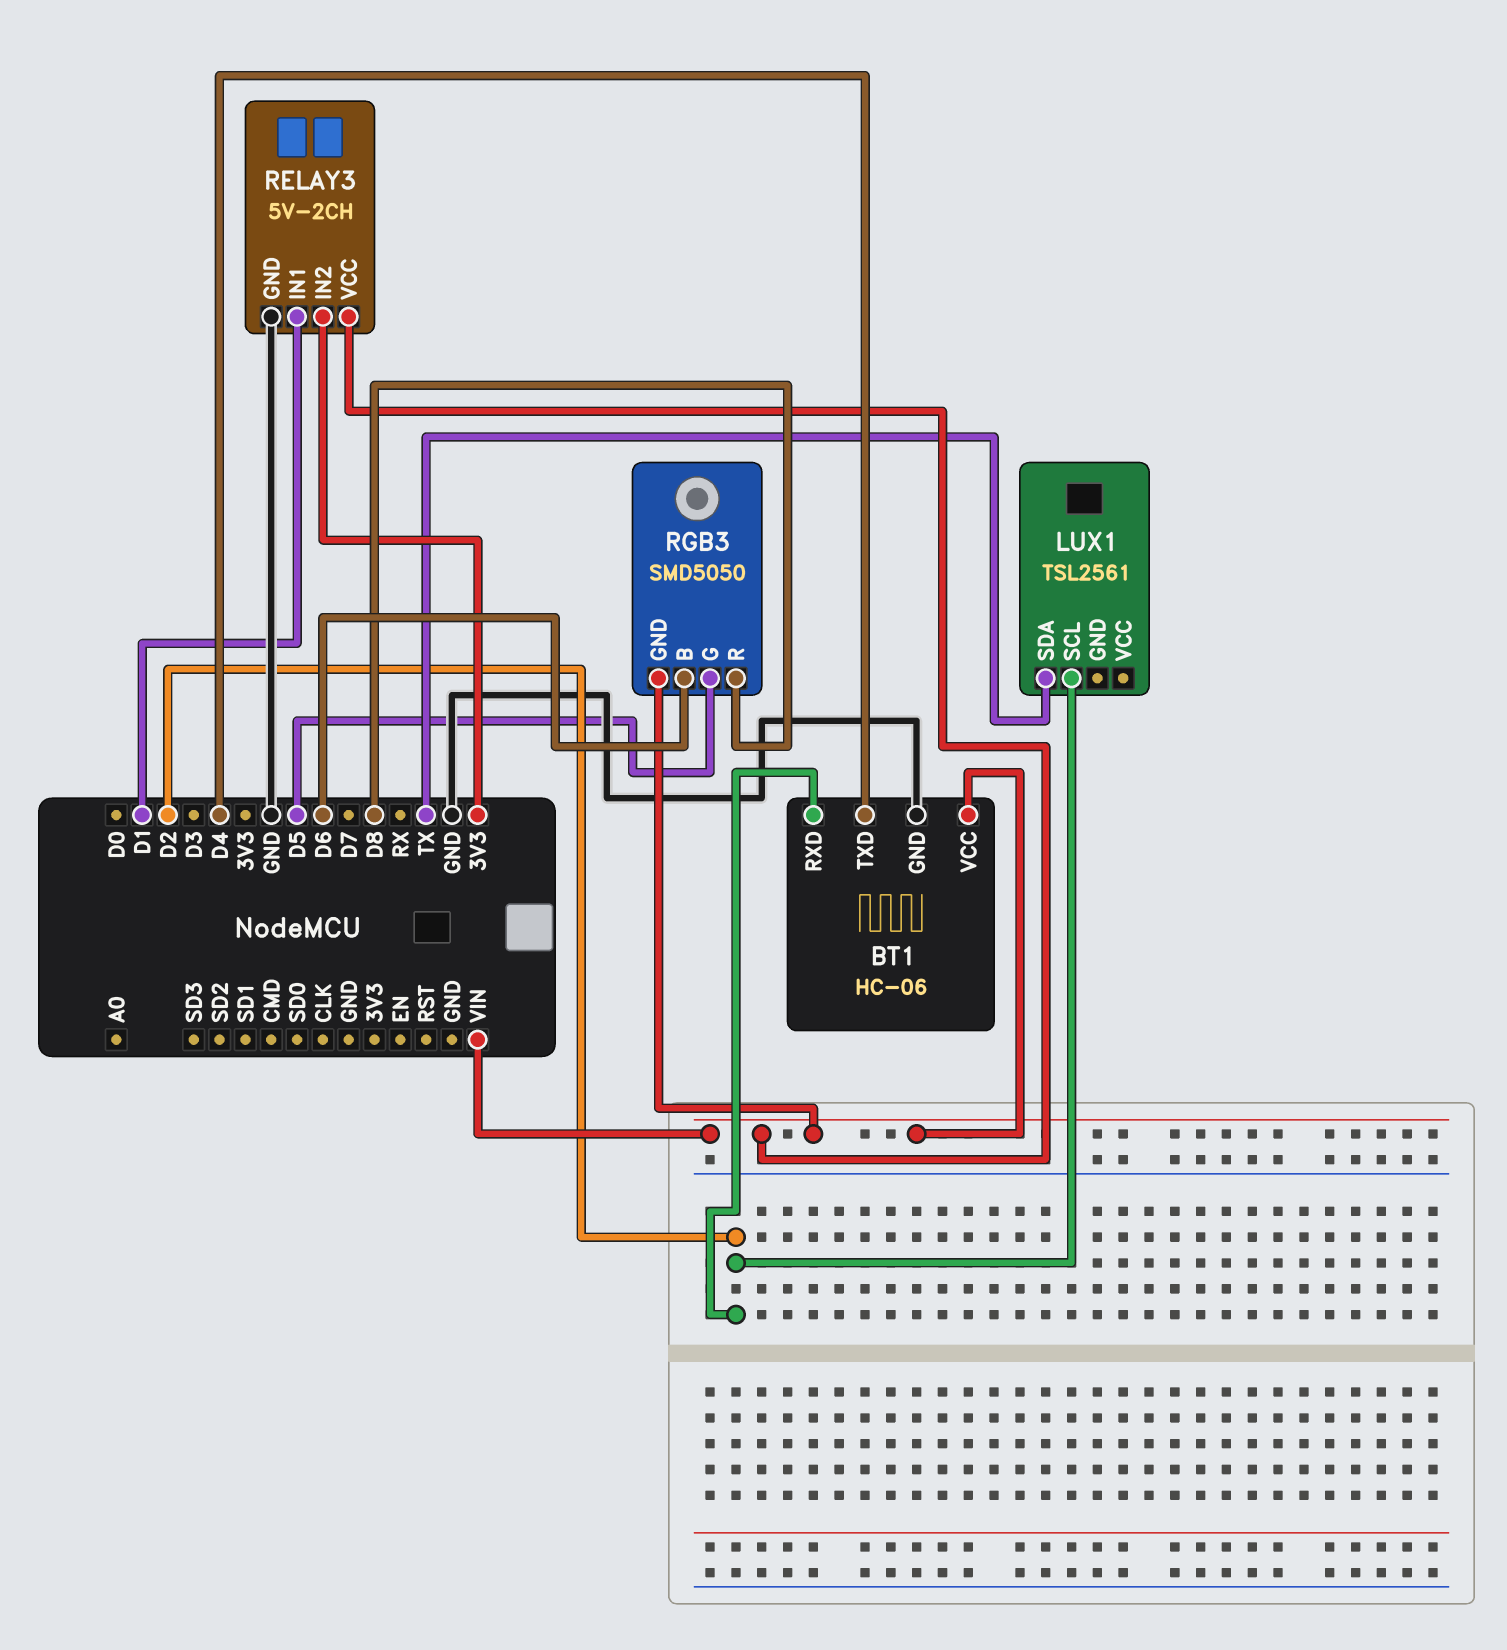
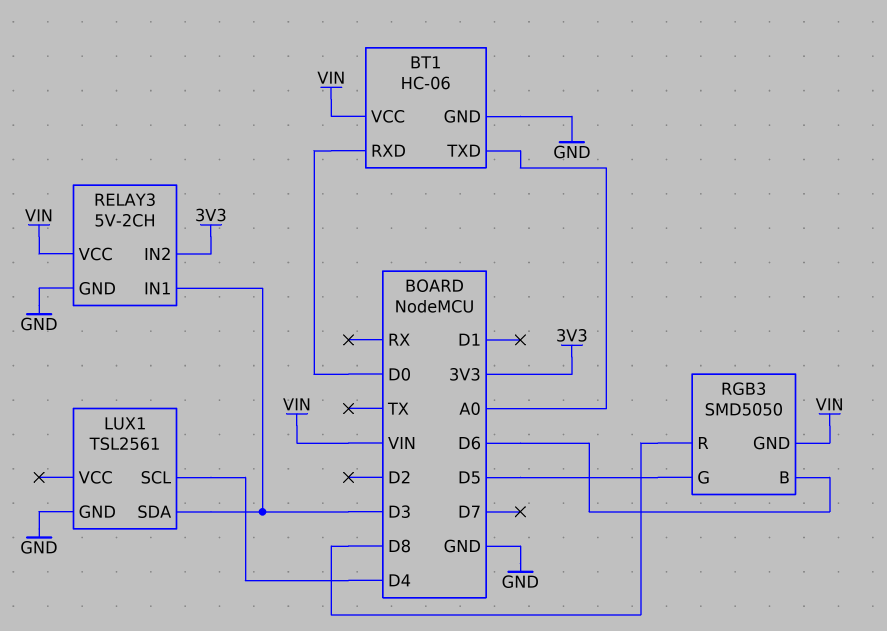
BT1 pin RXD: D2 -> D0
BT1 pin TXD: D4 -> A0
LUX1 pin GND: none -> GND
LUX1 pin SCL: D2 -> D4
LUX1 pin SDA: TX -> D3
RELAY3 pin IN1: D1 -> D3

